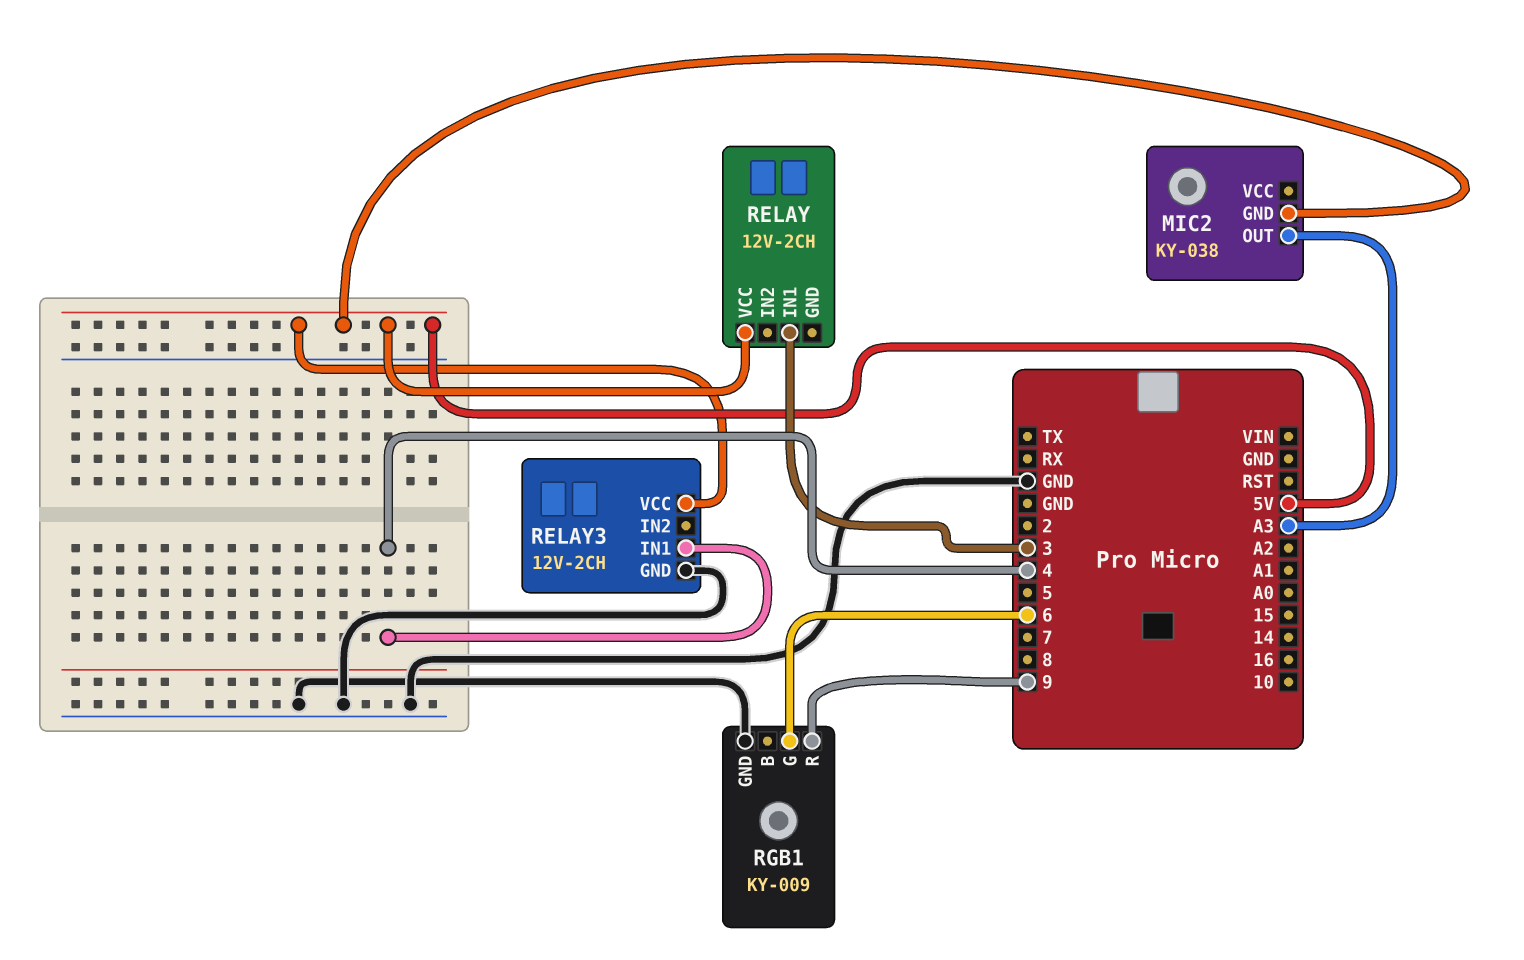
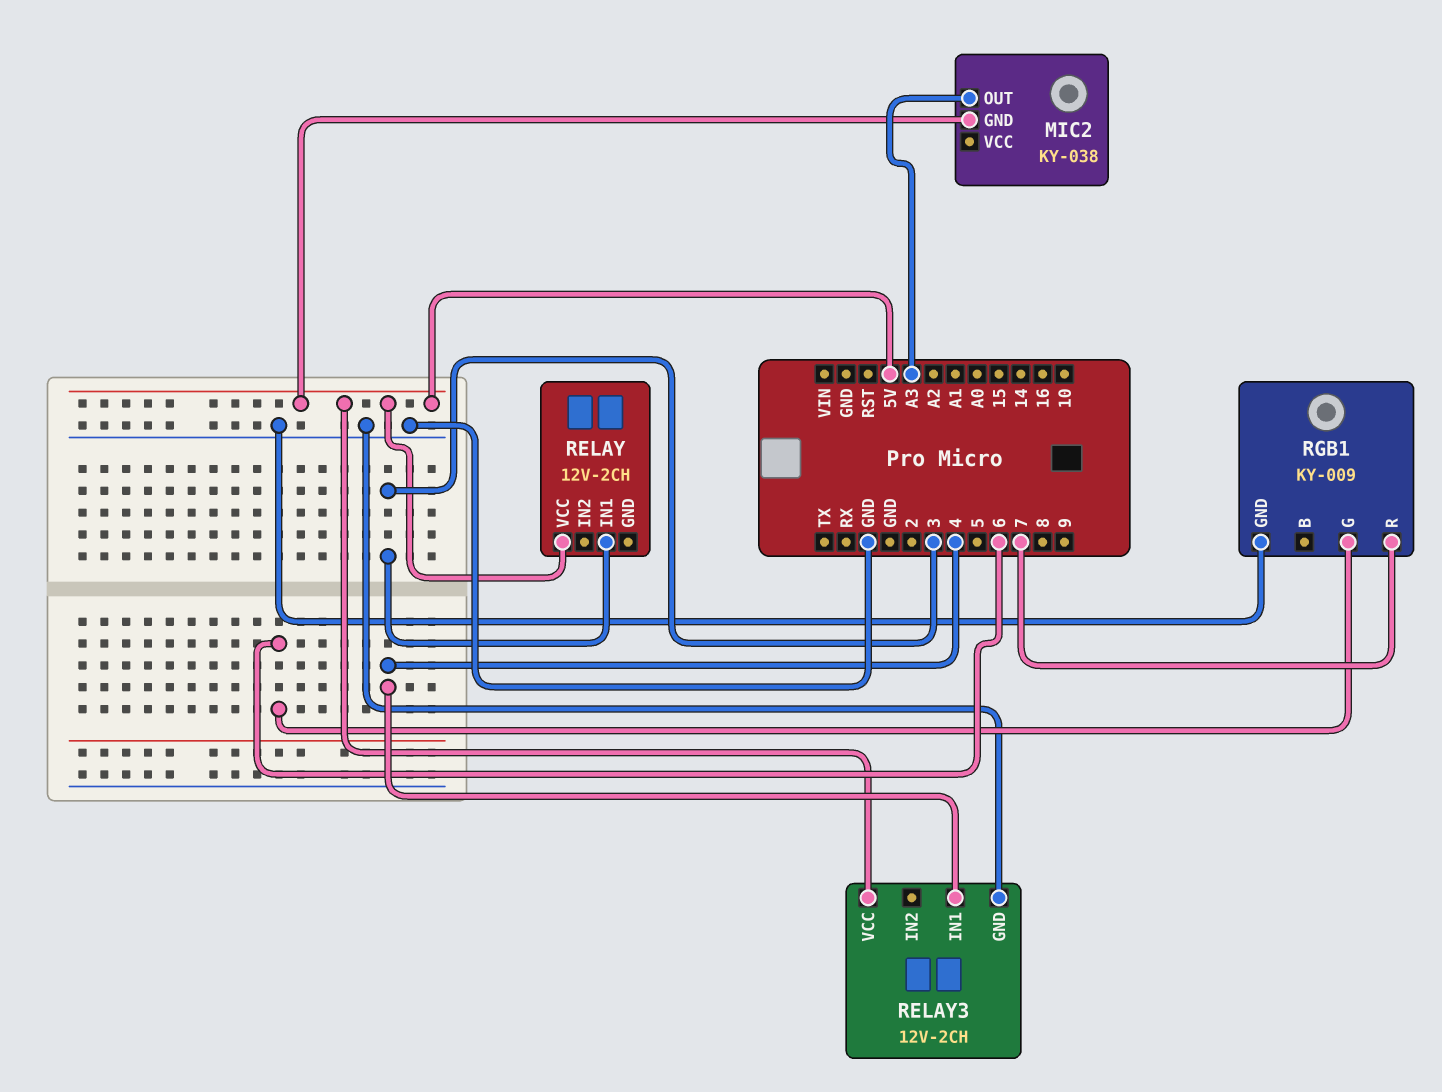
RGB1 pin R: 9 -> 7

